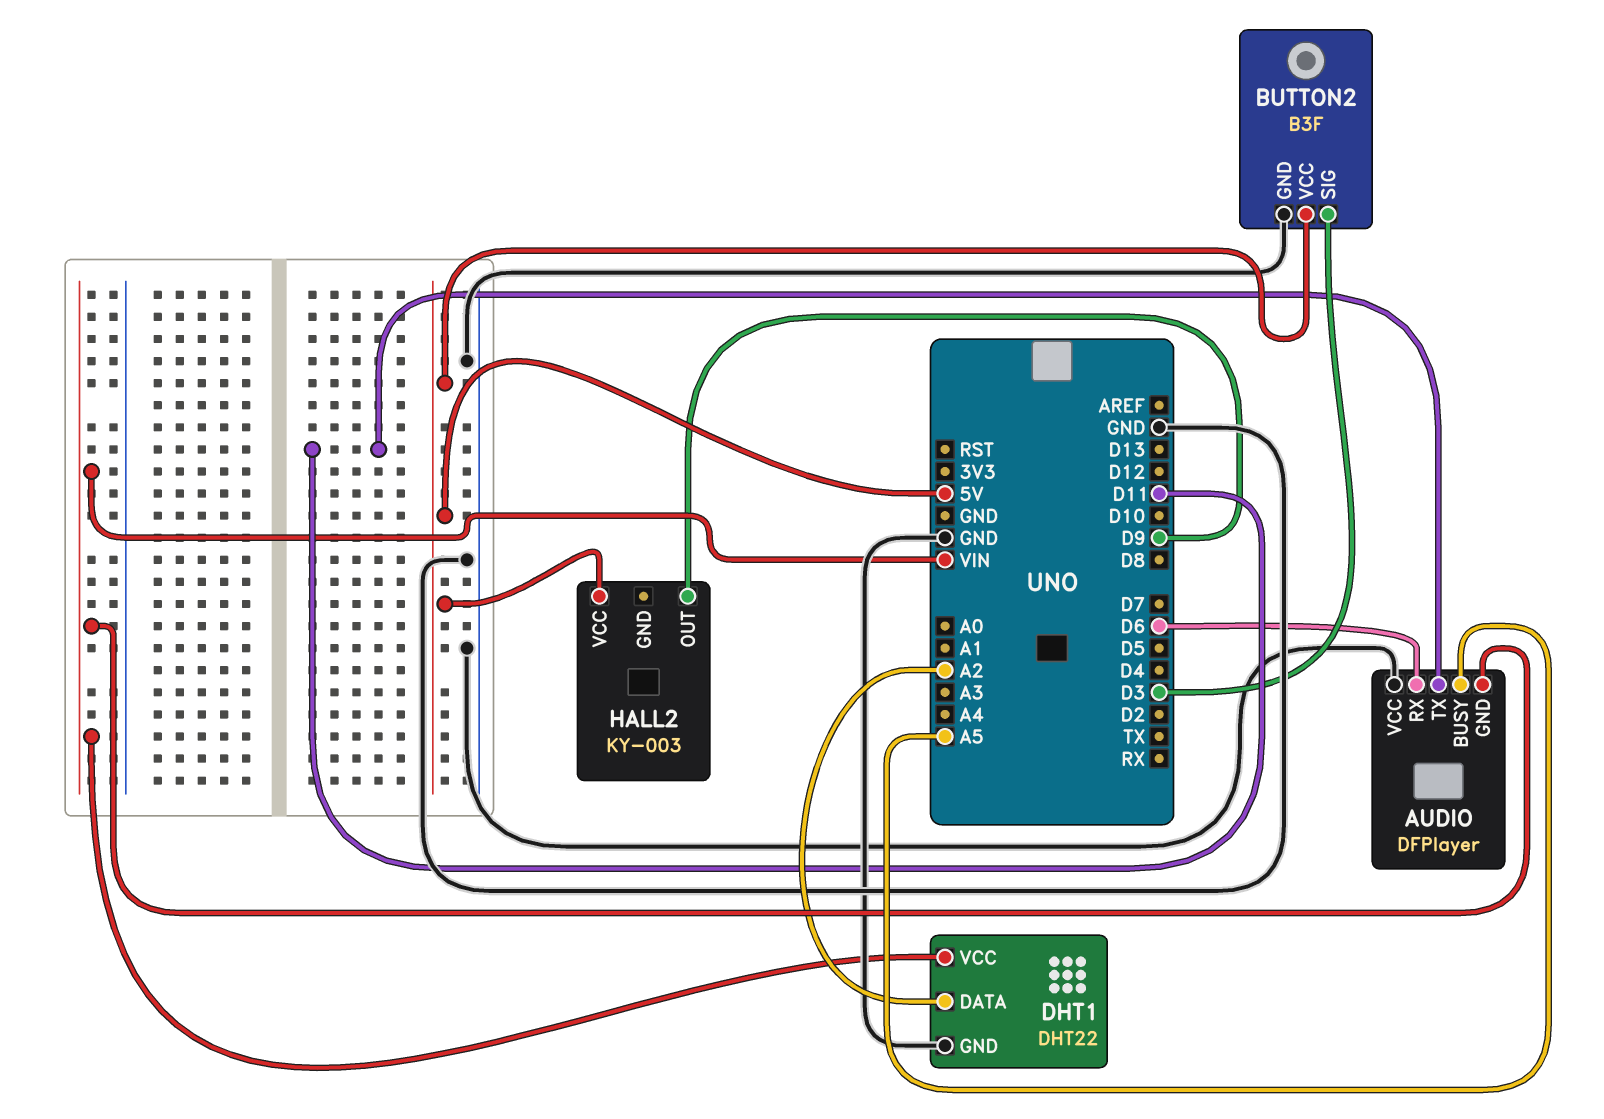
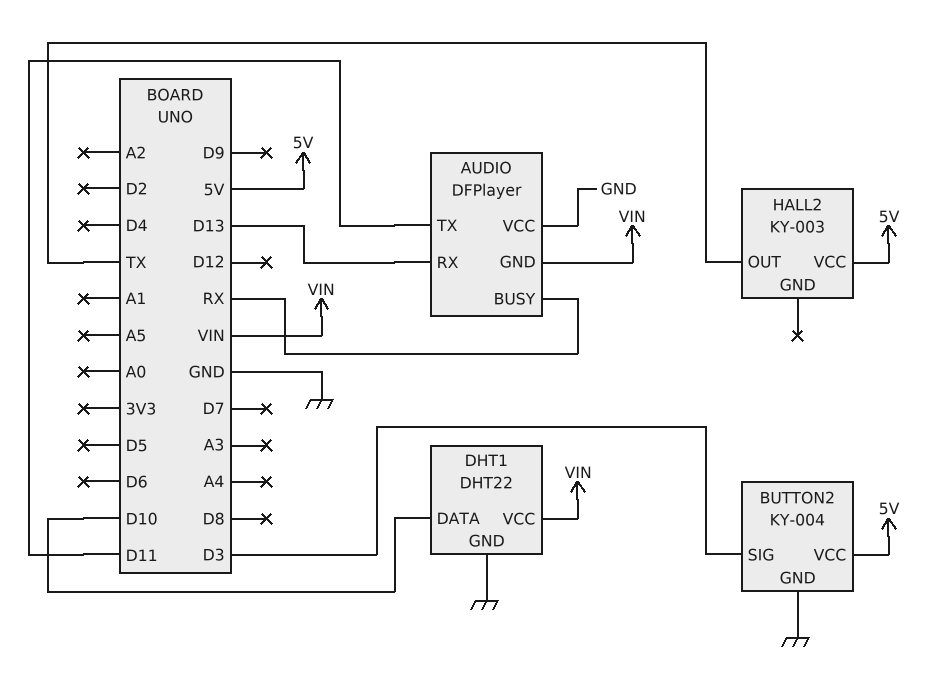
AUDIO pin BUSY: A5 -> RX
AUDIO pin RX: D6 -> D13
BUTTON2: B3F -> KY-004
DHT1 pin DATA: A2 -> D10
HALL2 pin OUT: D9 -> TX

